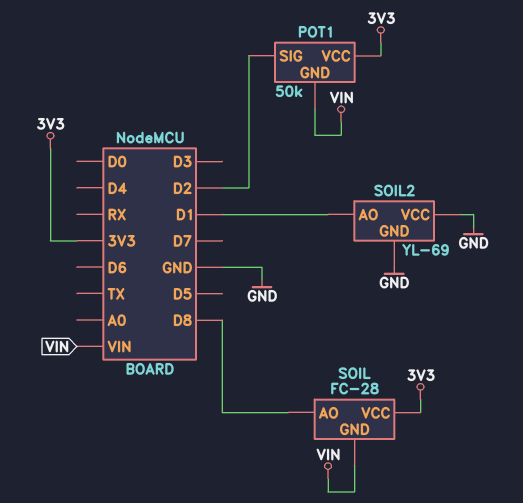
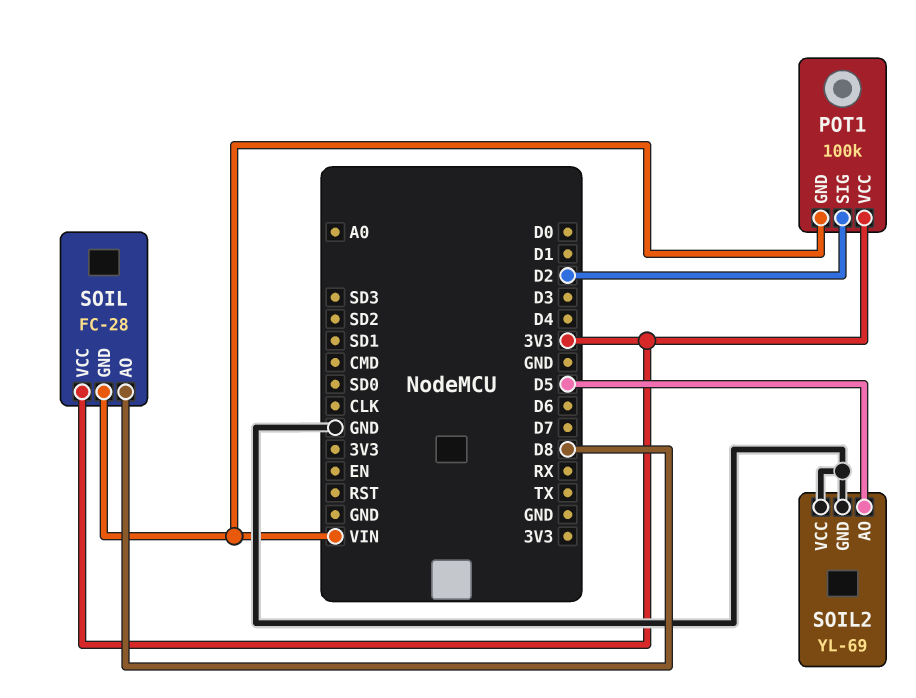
POT1: 50k -> 100k
SOIL2 pin AO: D1 -> D5

